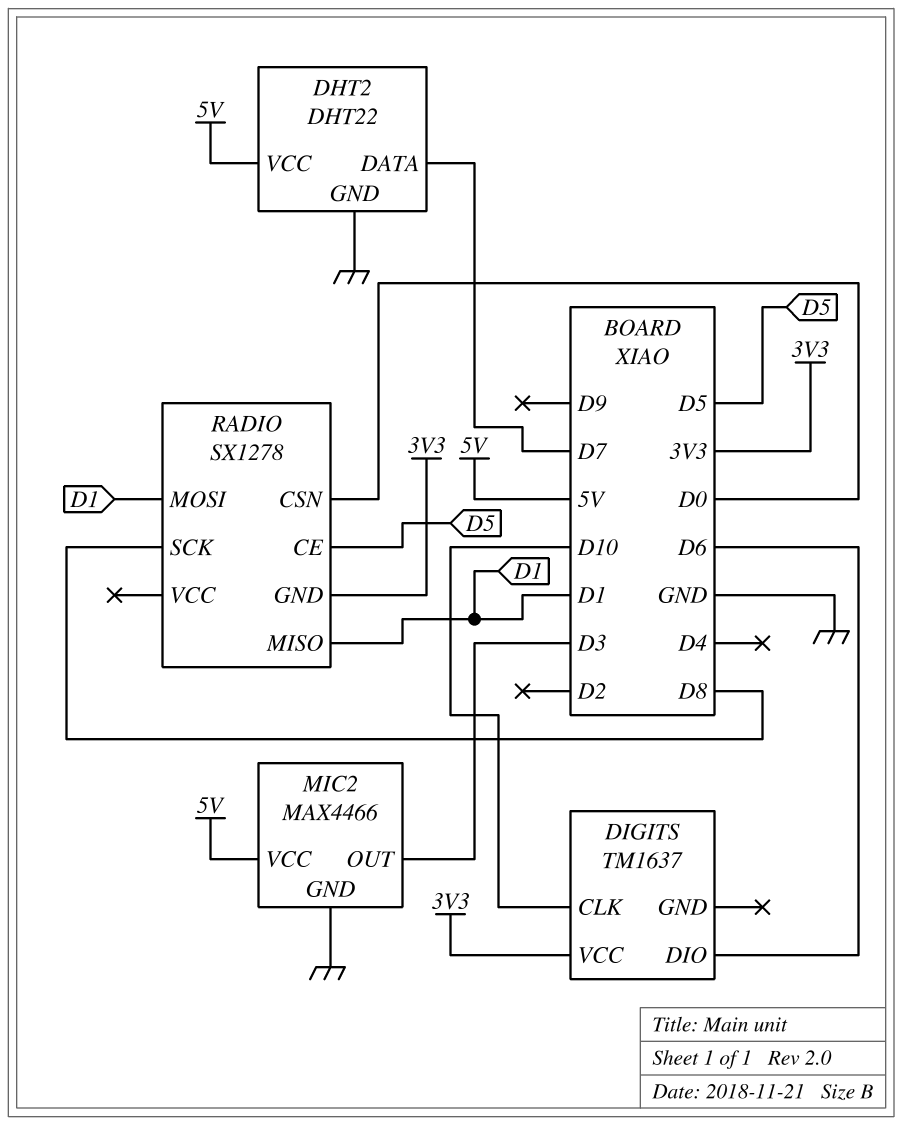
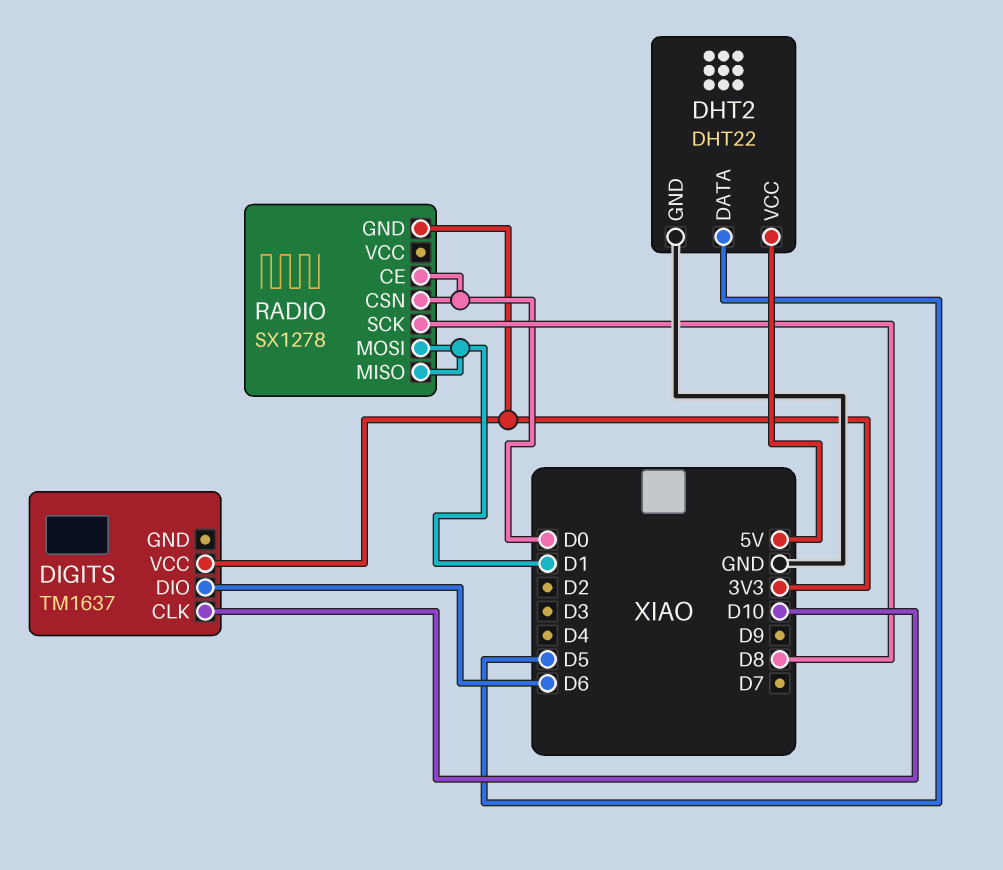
DHT2 pin DATA: D7 -> D5
MIC2: MAX4466 -> none
MIC2 pin GND: GND -> none
MIC2 pin OUT: D3 -> none
MIC2 pin VCC: 5V -> none
RADIO pin CE: D5 -> D0

